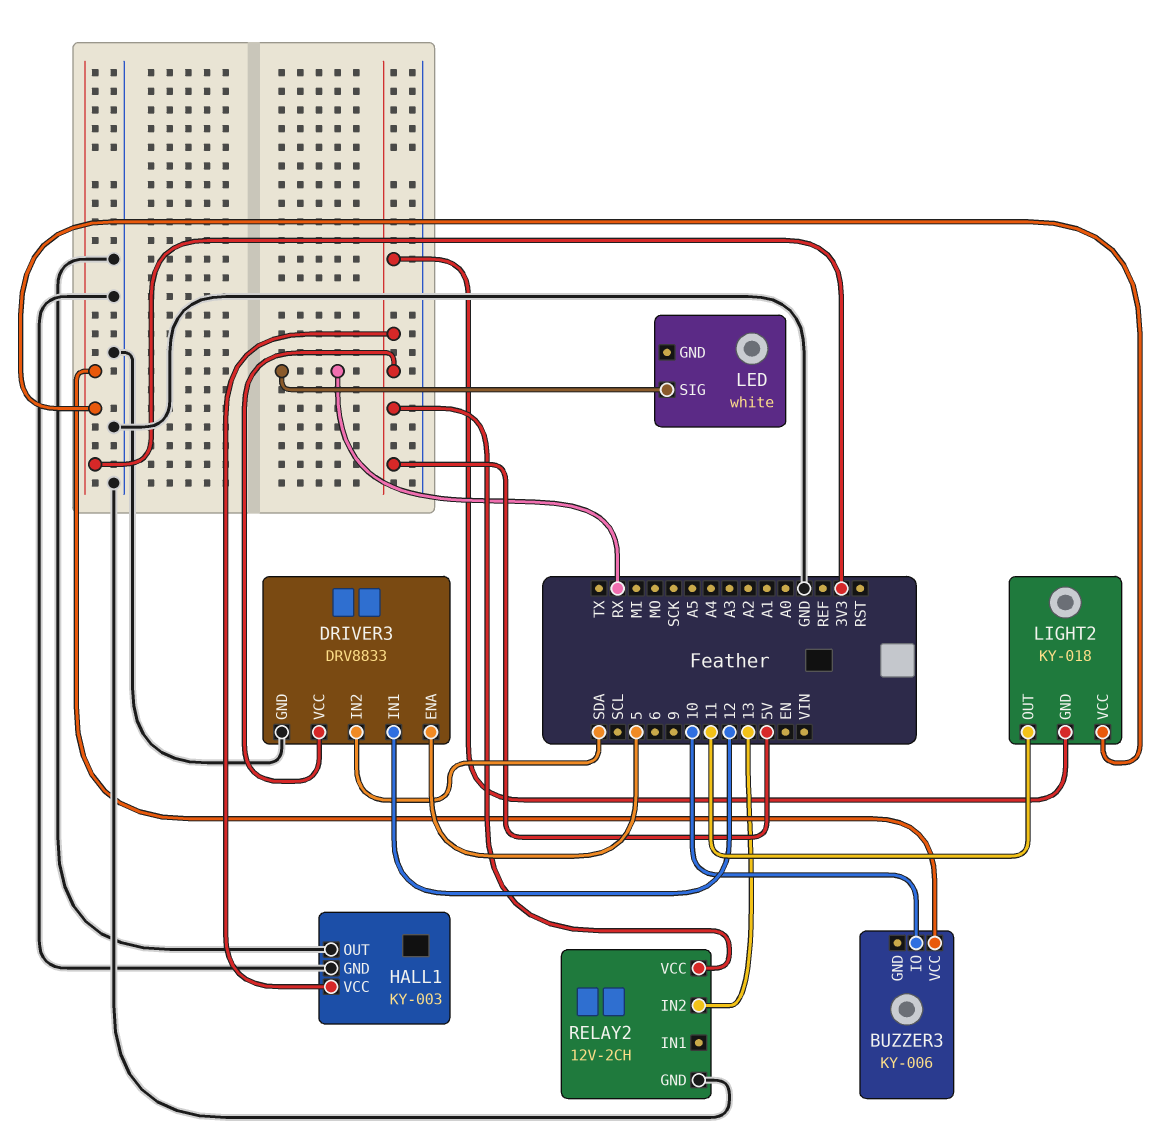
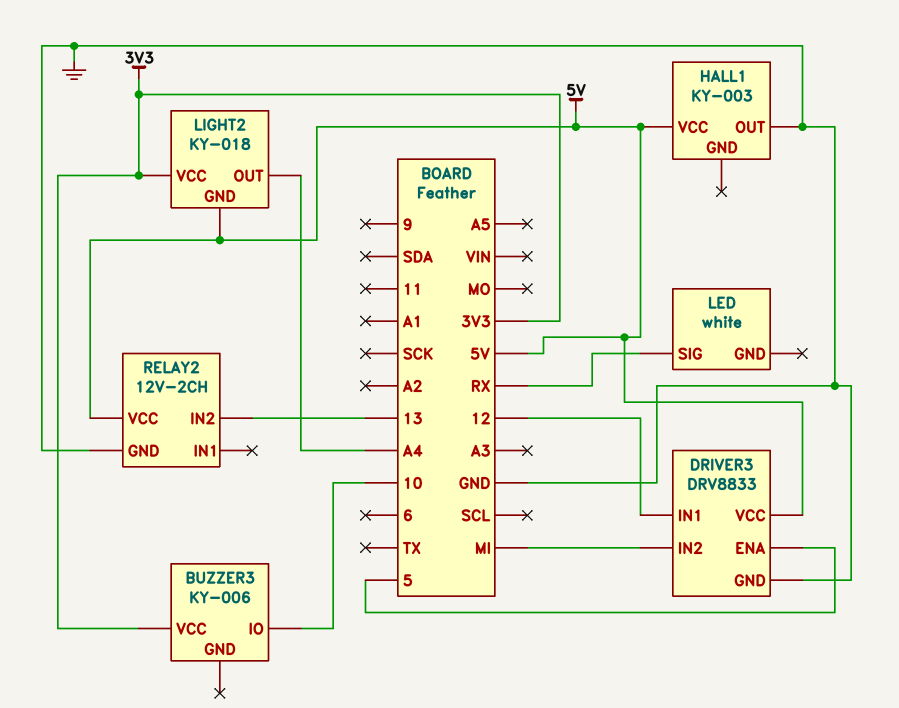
DRIVER3 pin IN2: SDA -> MI
HALL1 pin GND: GND -> none
LIGHT2 pin OUT: 11 -> A4

